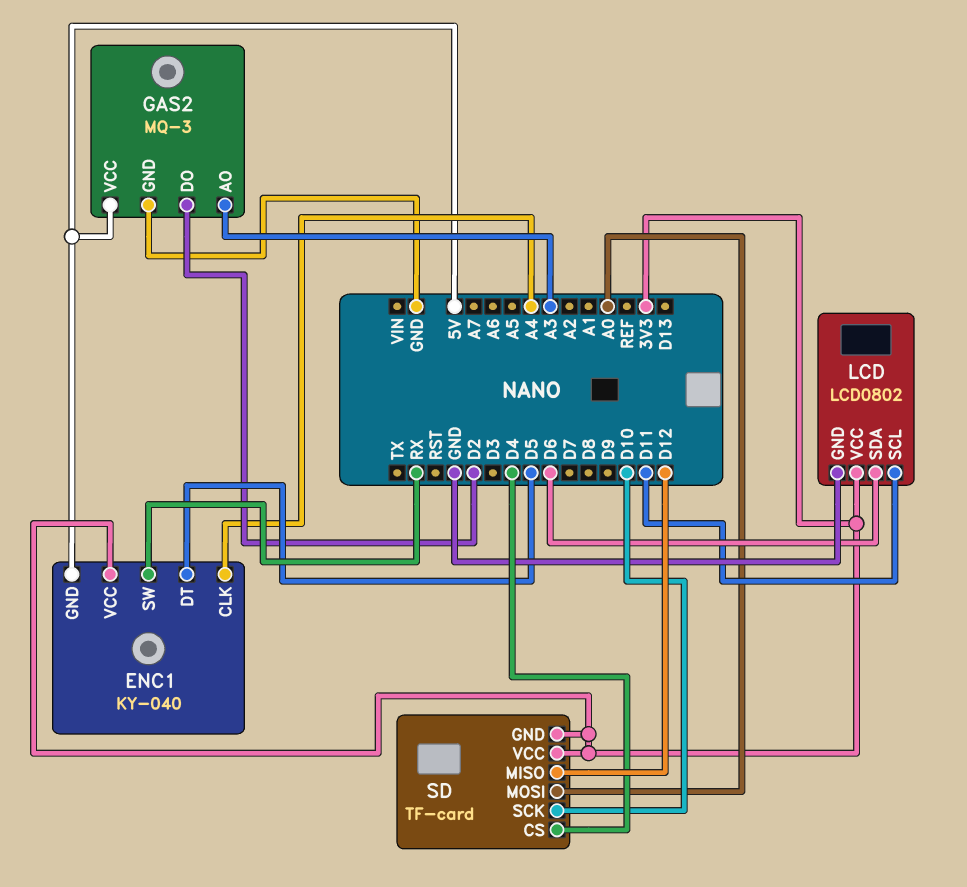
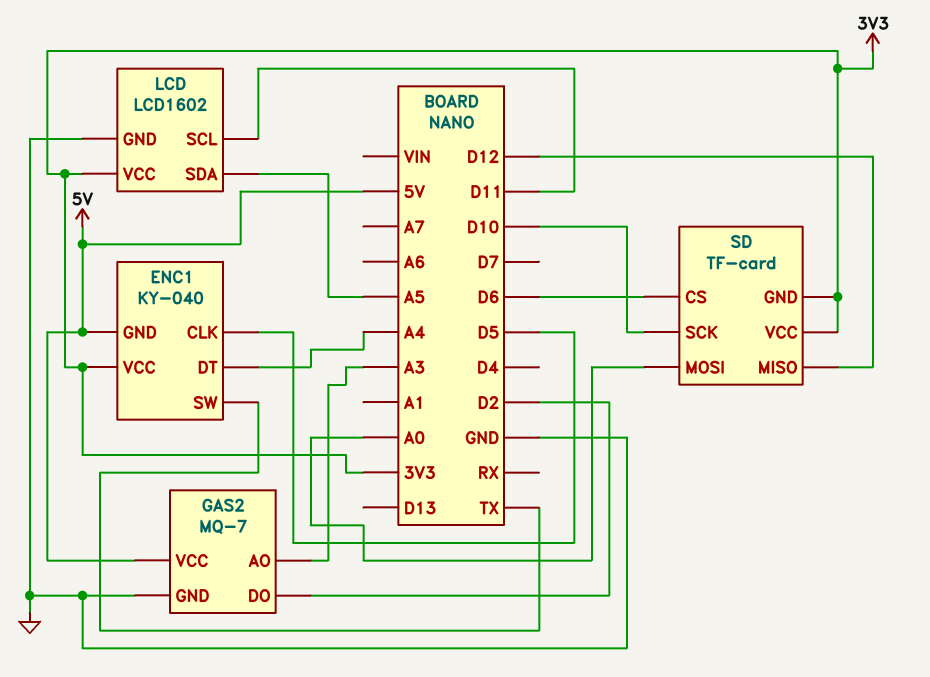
ENC1 pin CLK: A4 -> D5
ENC1 pin DT: D5 -> A4
ENC1 pin SW: RX -> TX
GAS2: MQ-3 -> MQ-7
LCD: LCD0802 -> LCD1602
LCD pin SDA: D6 -> A5
SD pin CS: D4 -> D6

